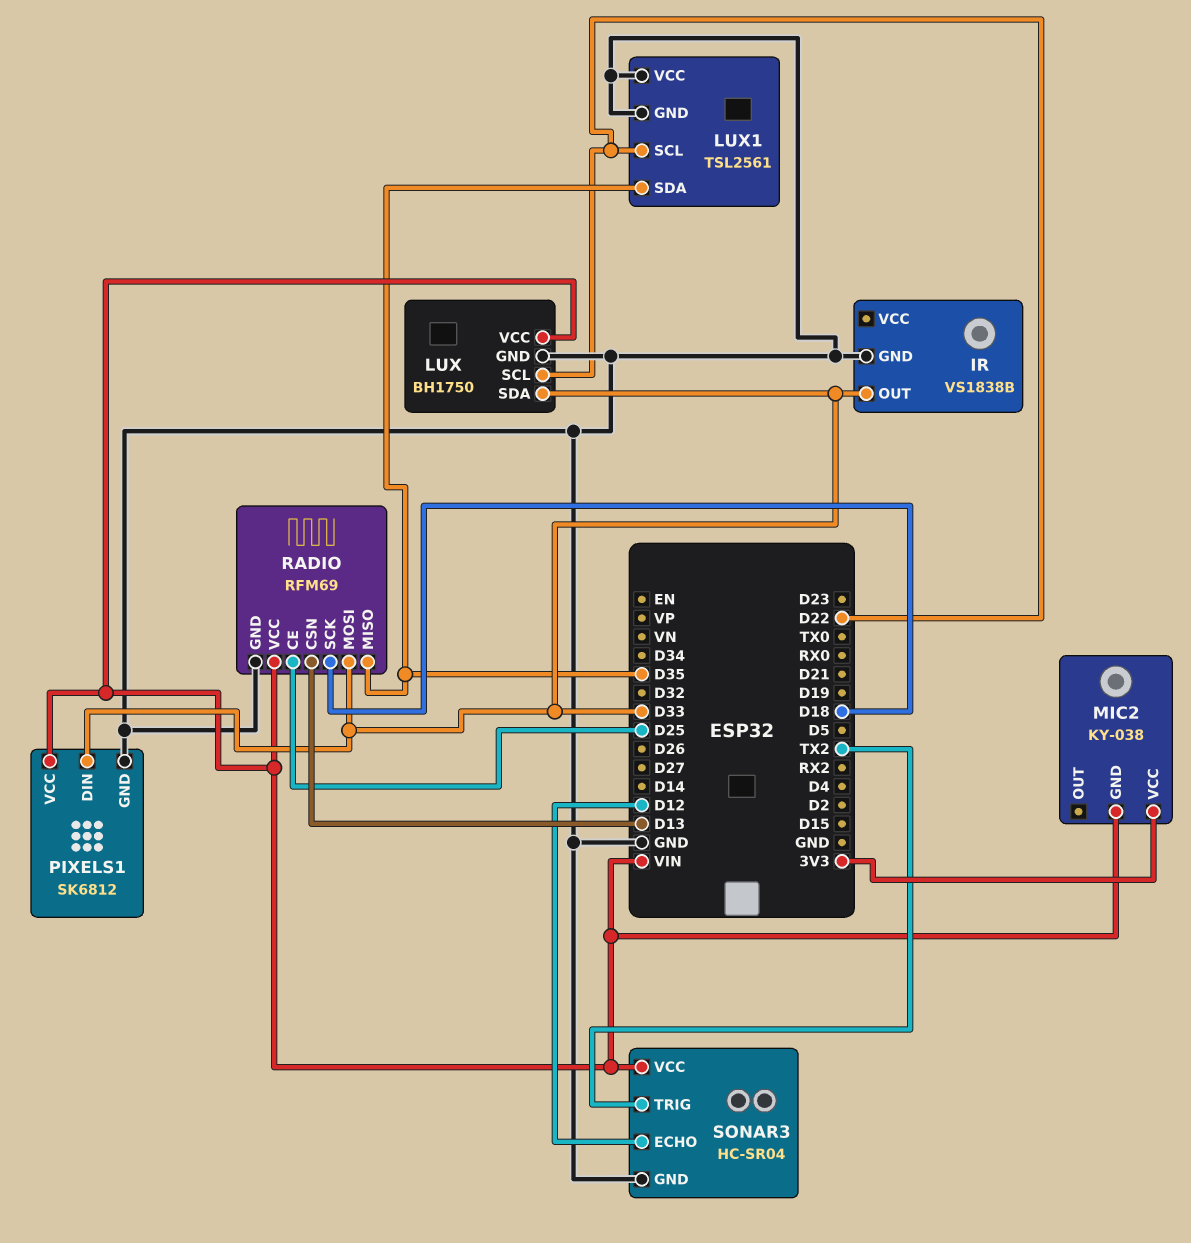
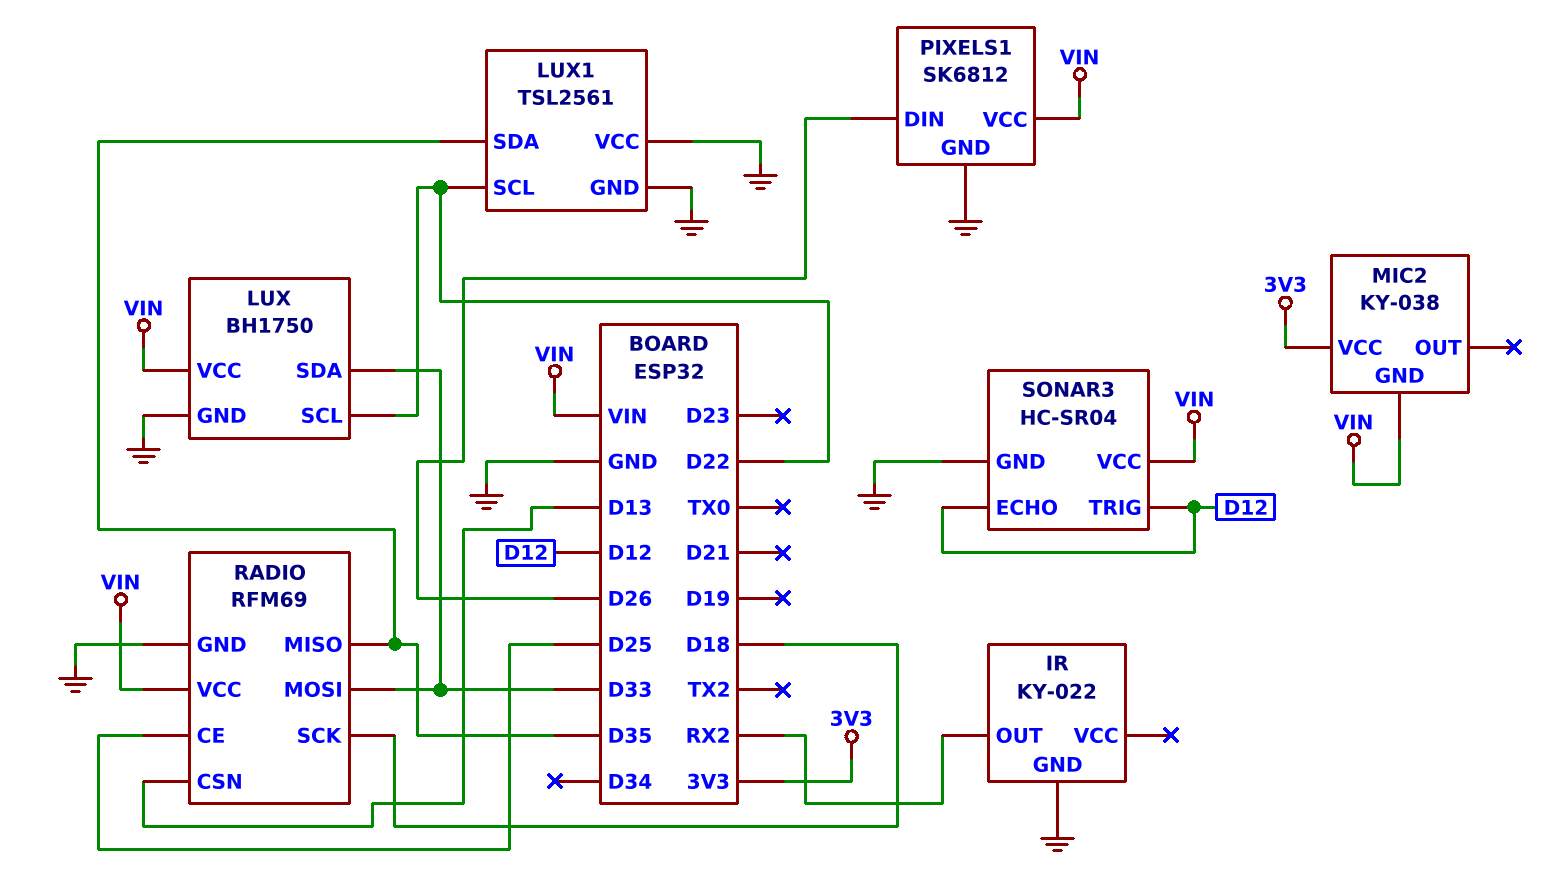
IR: VS1838B -> KY-022
IR pin OUT: D33 -> RX2
PIXELS1 pin DIN: D33 -> D26
SONAR3 pin TRIG: TX2 -> D12

